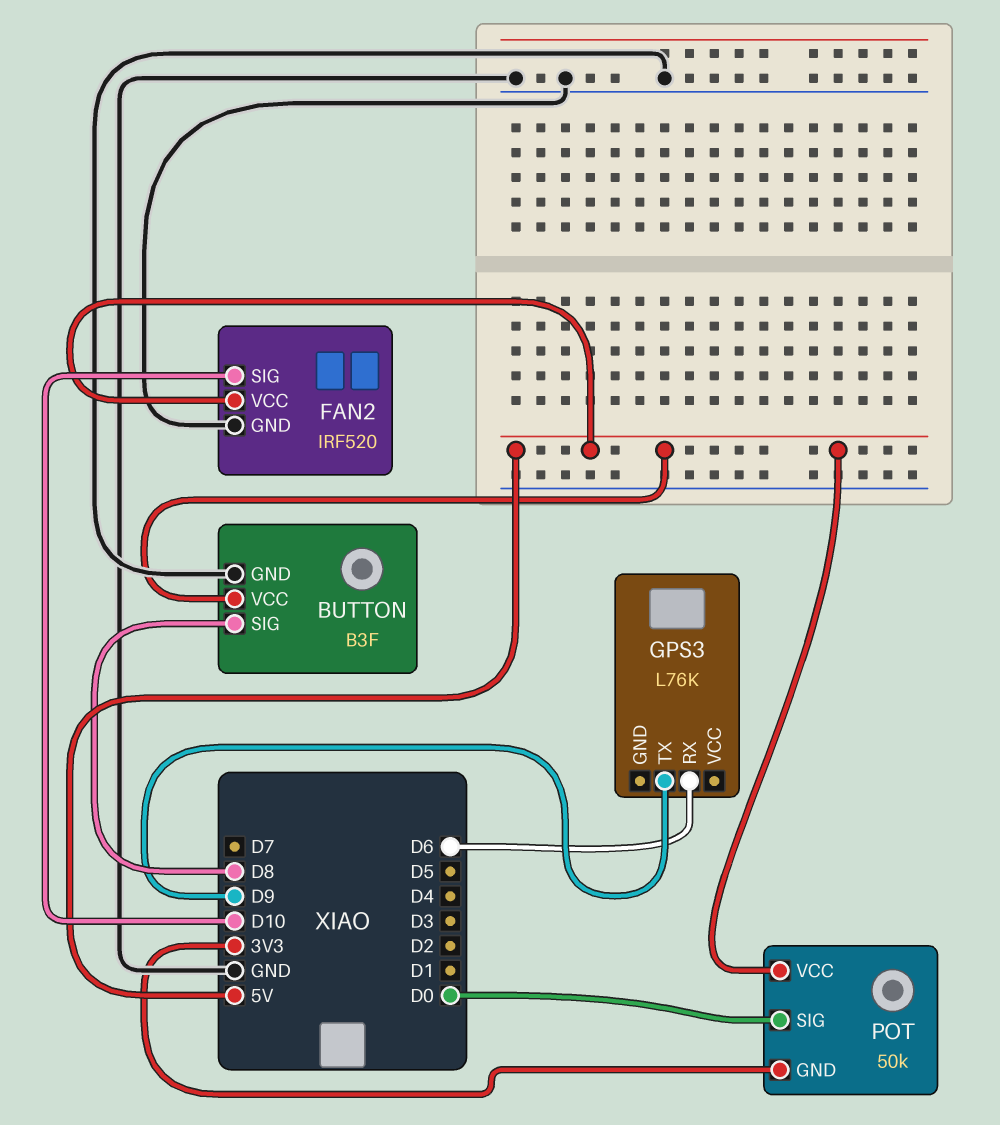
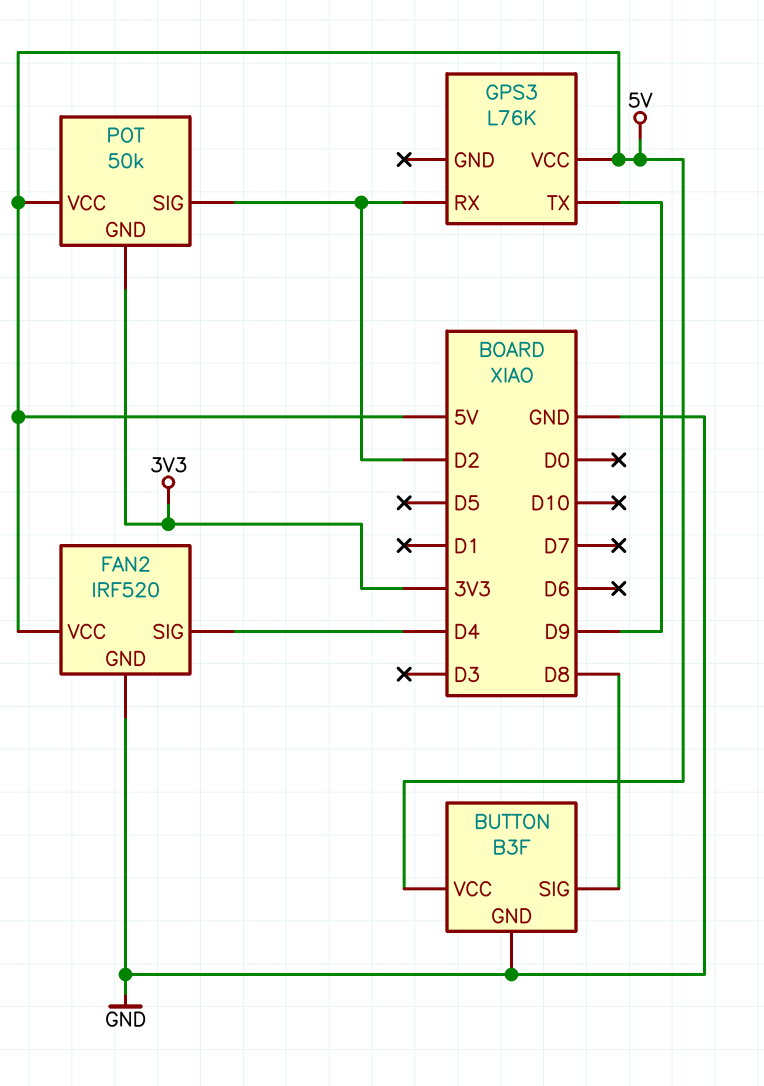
FAN2 pin SIG: D10 -> D4
GPS3 pin RX: D6 -> D2
GPS3 pin VCC: none -> 5V
POT pin SIG: D0 -> D2

